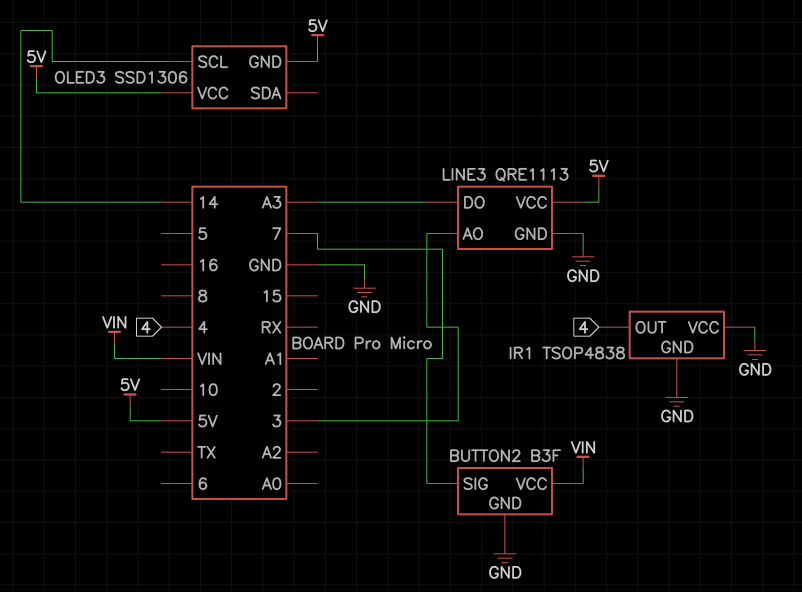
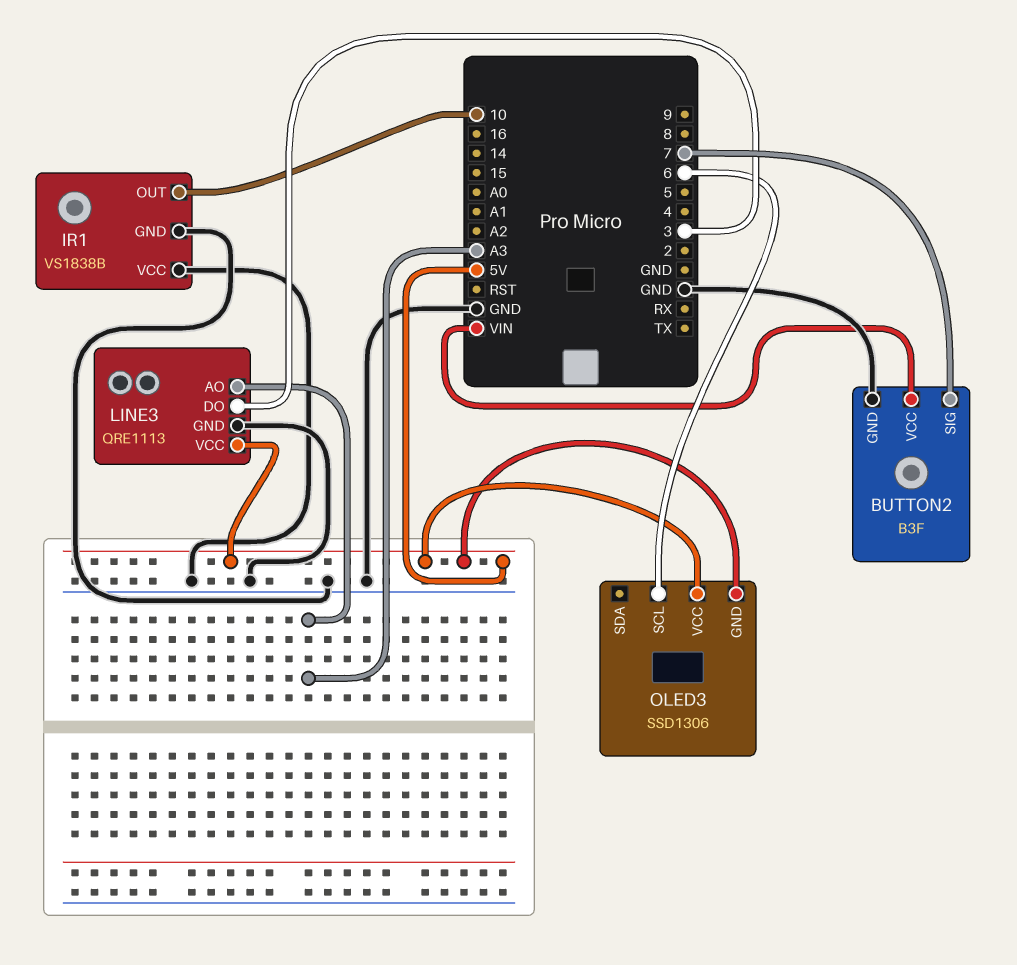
IR1: TSOP4838 -> VS1838B
IR1 pin OUT: 4 -> 10
LINE3 pin AO: 3 -> A3
LINE3 pin DO: A3 -> 3
OLED3 pin SCL: 14 -> 6

